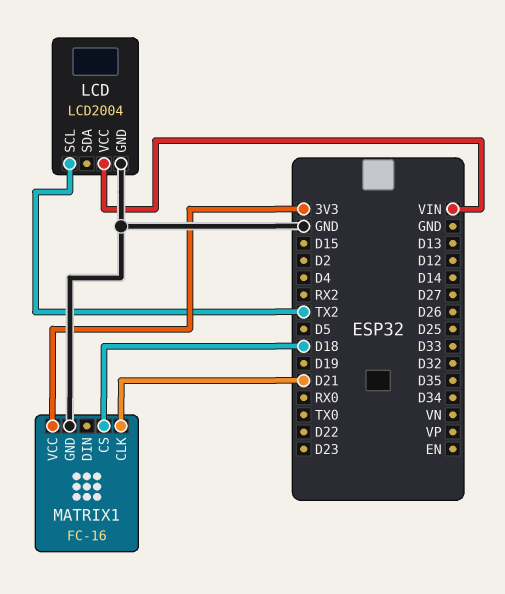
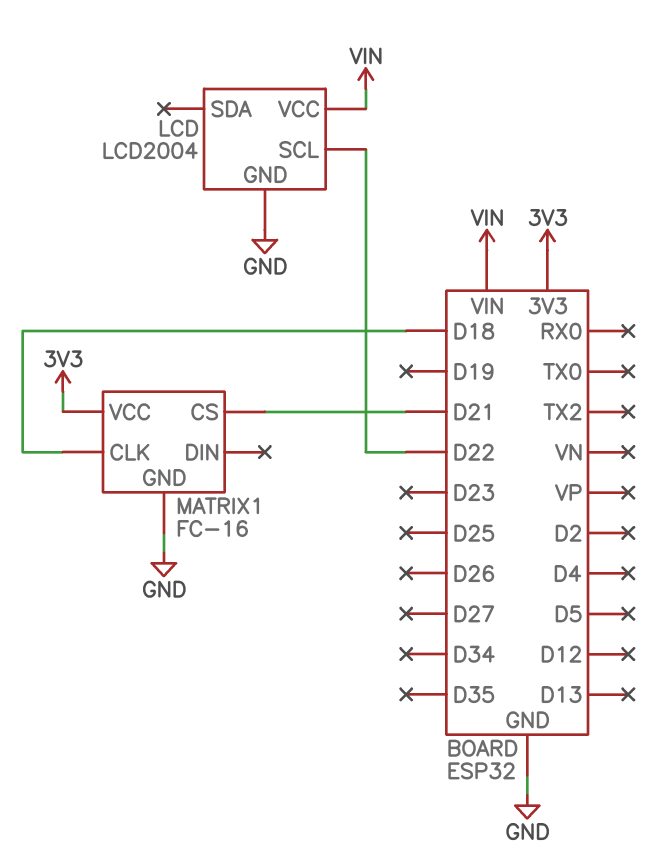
LCD pin SCL: TX2 -> D22
MATRIX1 pin CLK: D21 -> D18
MATRIX1 pin CS: D18 -> D21

